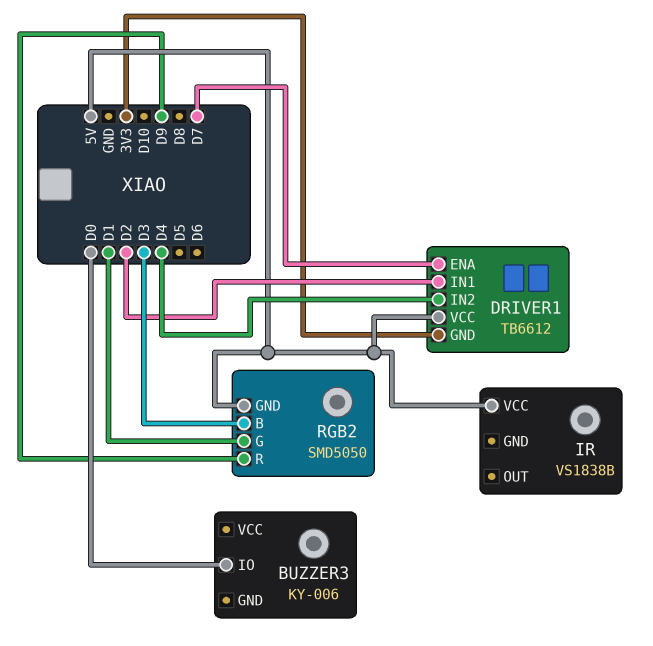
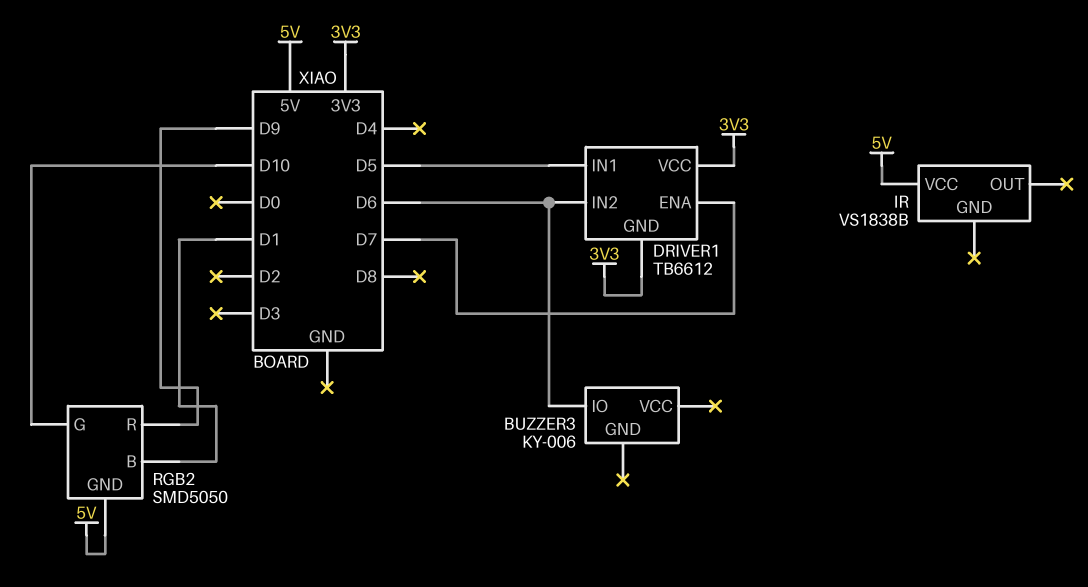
BUZZER3 pin IO: D0 -> D6
DRIVER1 pin IN1: D2 -> D5
DRIVER1 pin IN2: D4 -> D6
DRIVER1 pin VCC: 5V -> 3V3
RGB2 pin B: D3 -> D1
RGB2 pin G: D1 -> D10

